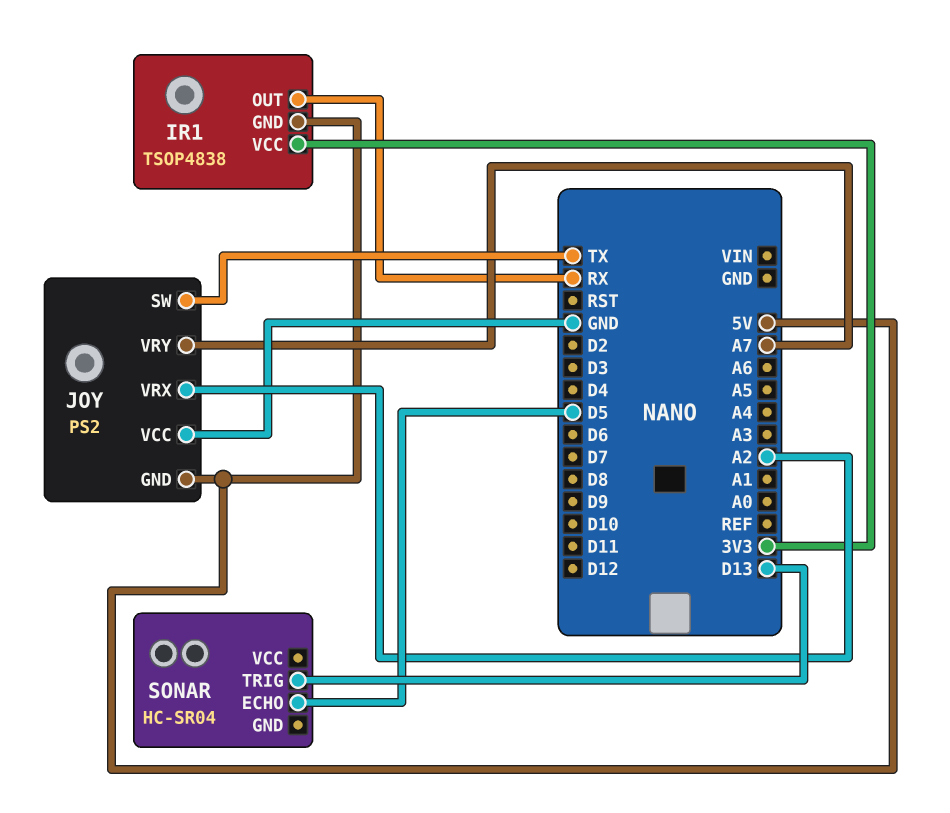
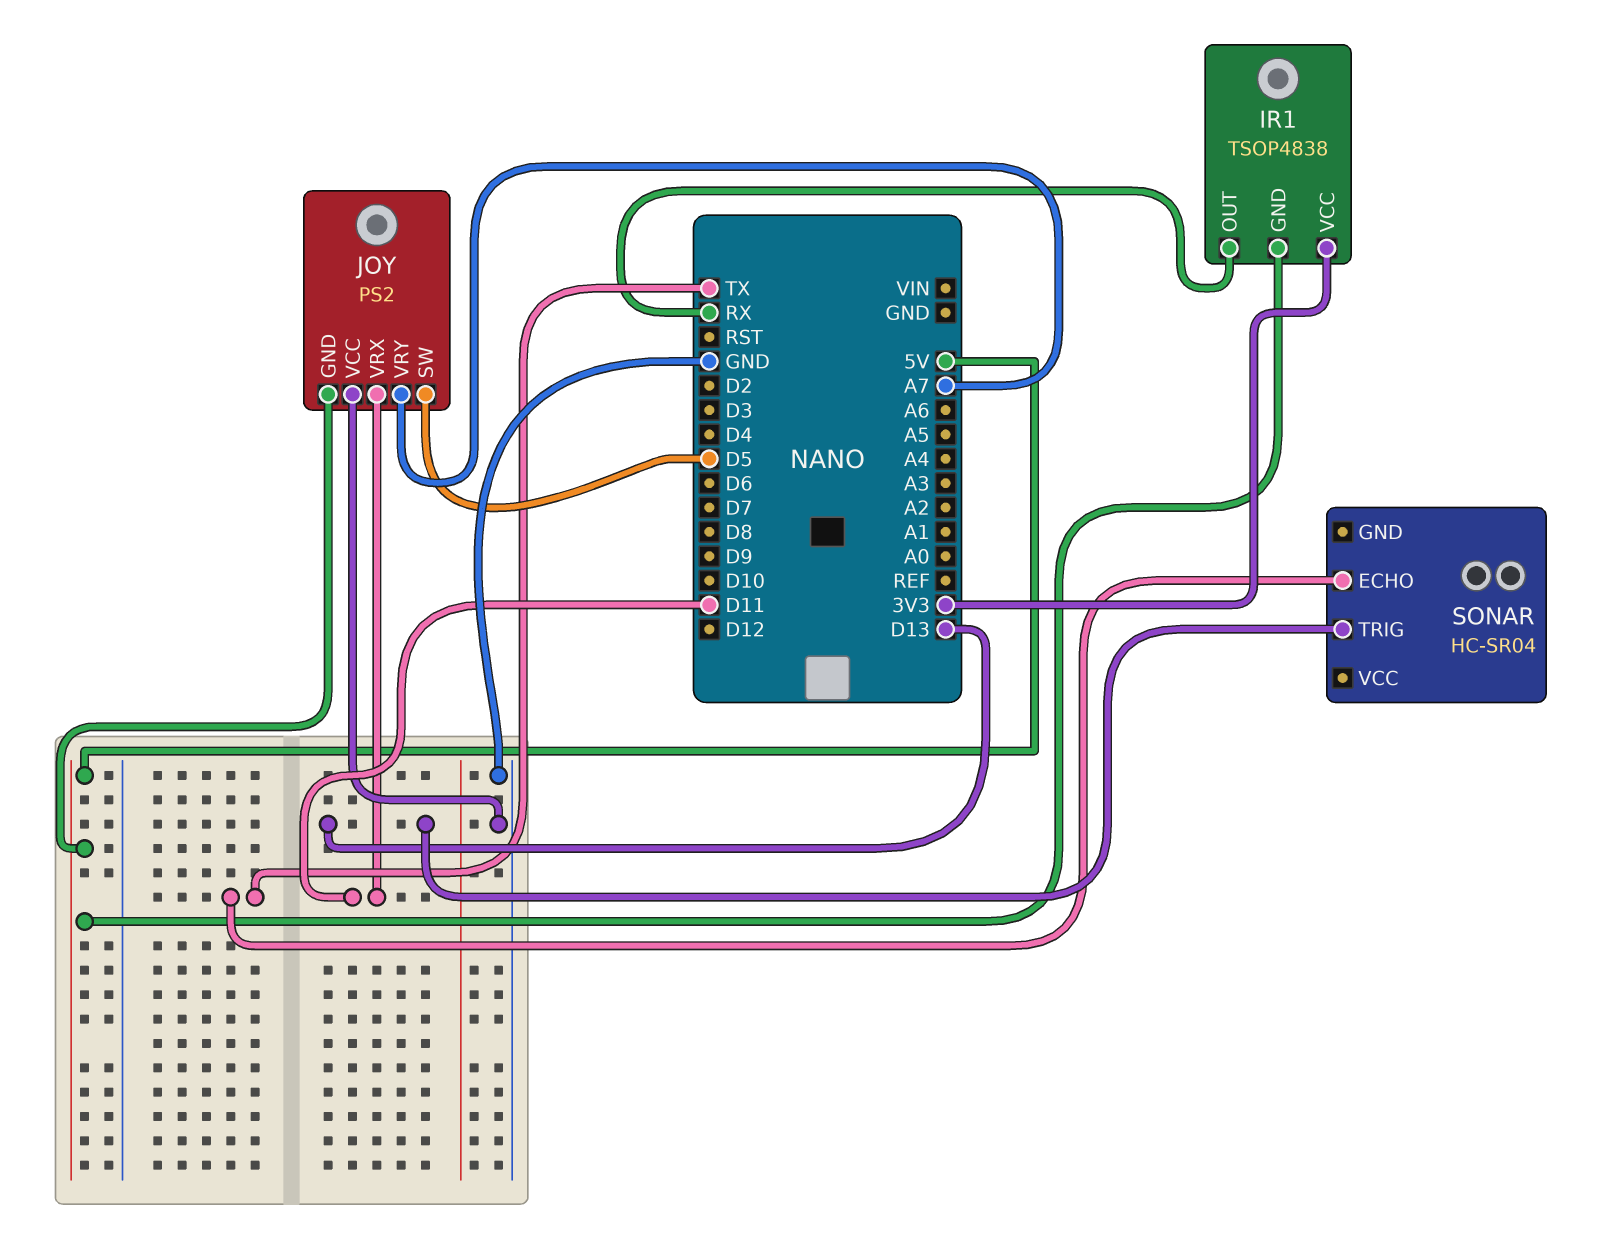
JOY pin SW: TX -> D5
JOY pin VRX: A2 -> D11
SONAR pin ECHO: D5 -> TX

